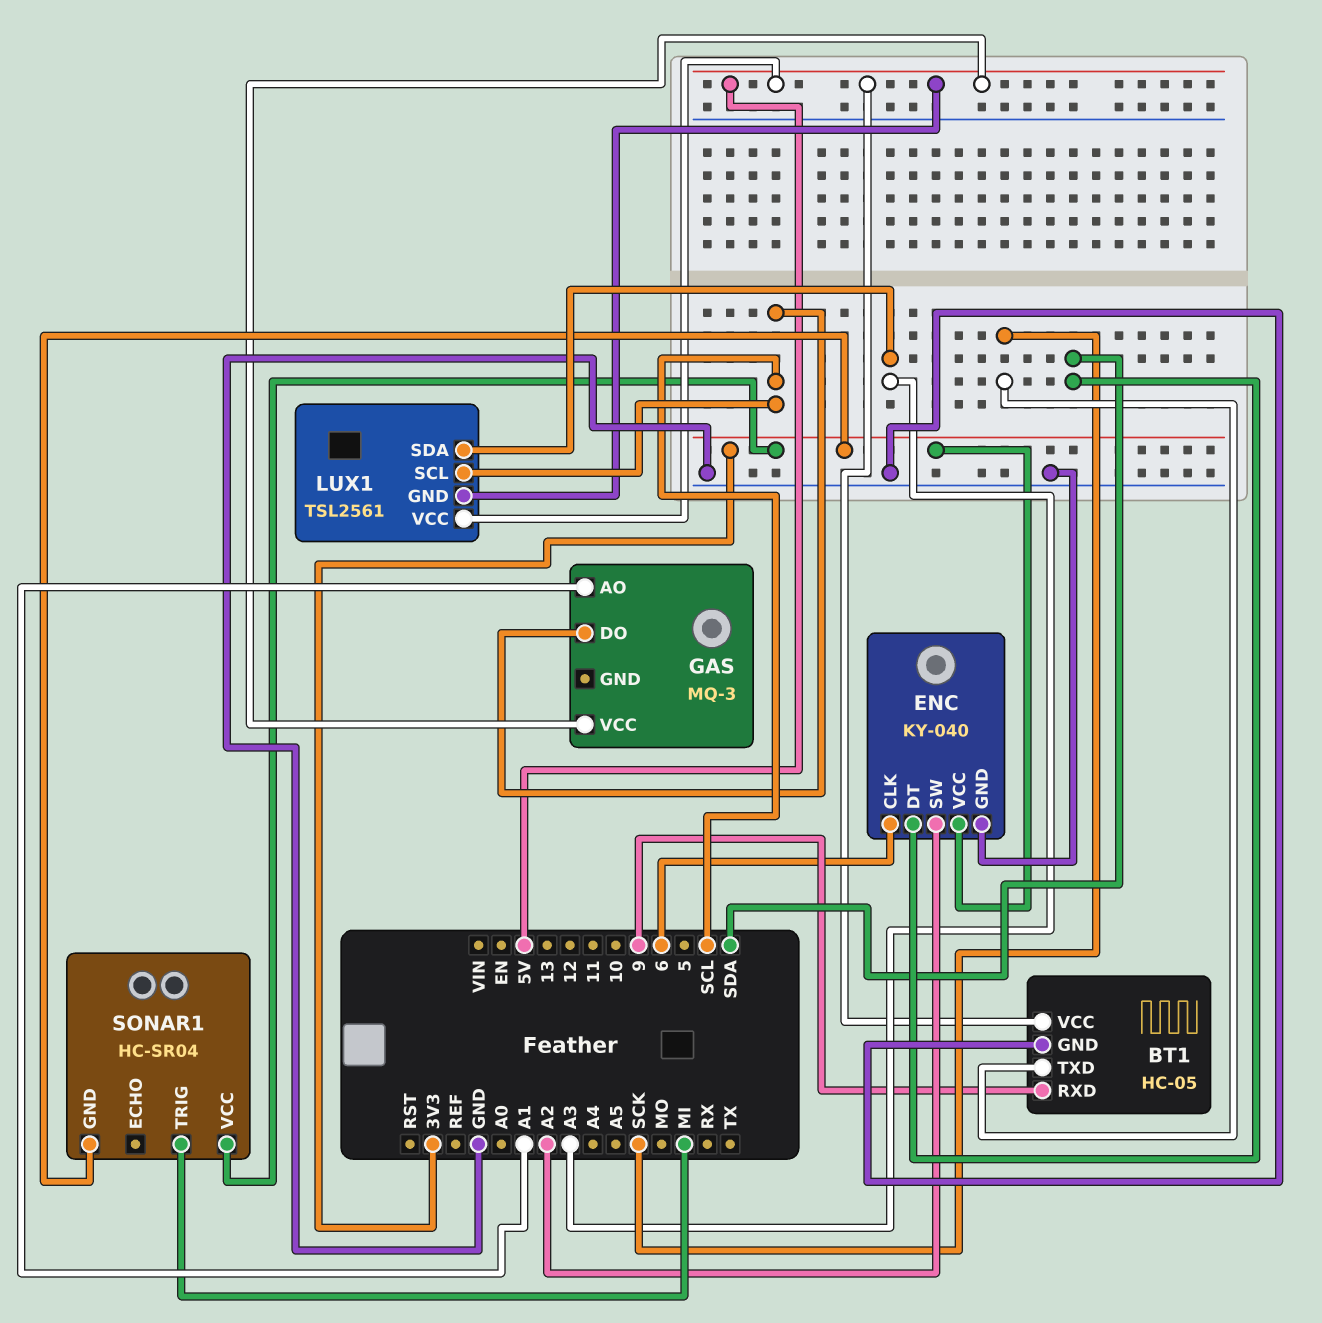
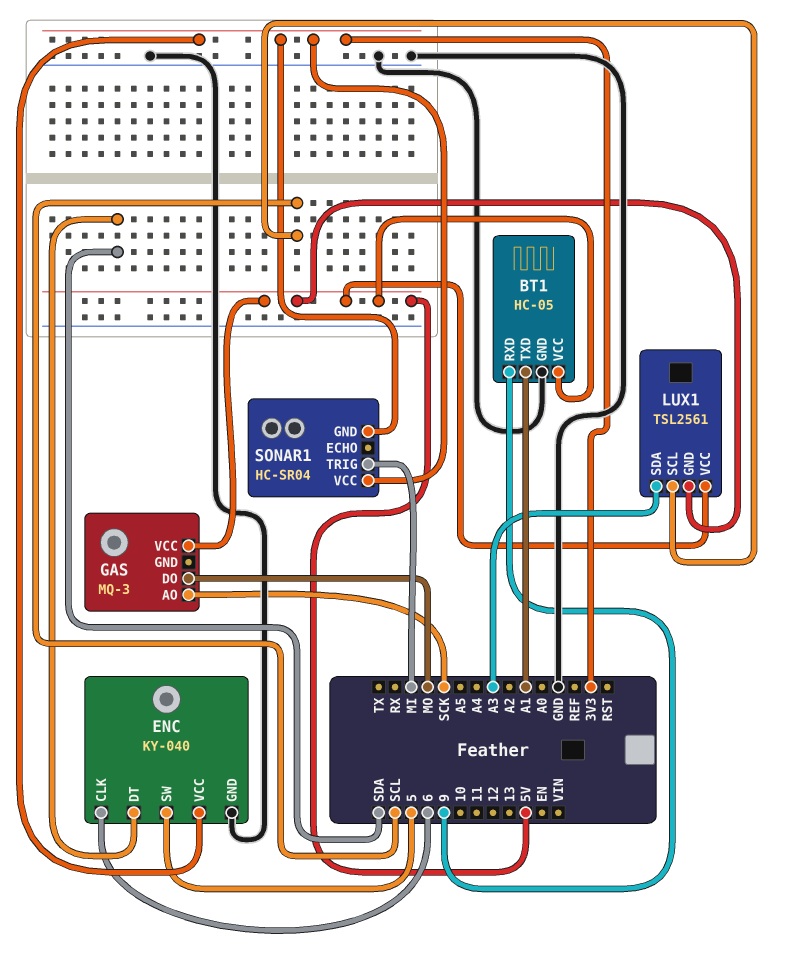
BT1 pin TXD: SCK -> A1
ENC pin SW: A2 -> 5
GAS pin AO: A1 -> SCK
GAS pin DO: SCL -> MO

